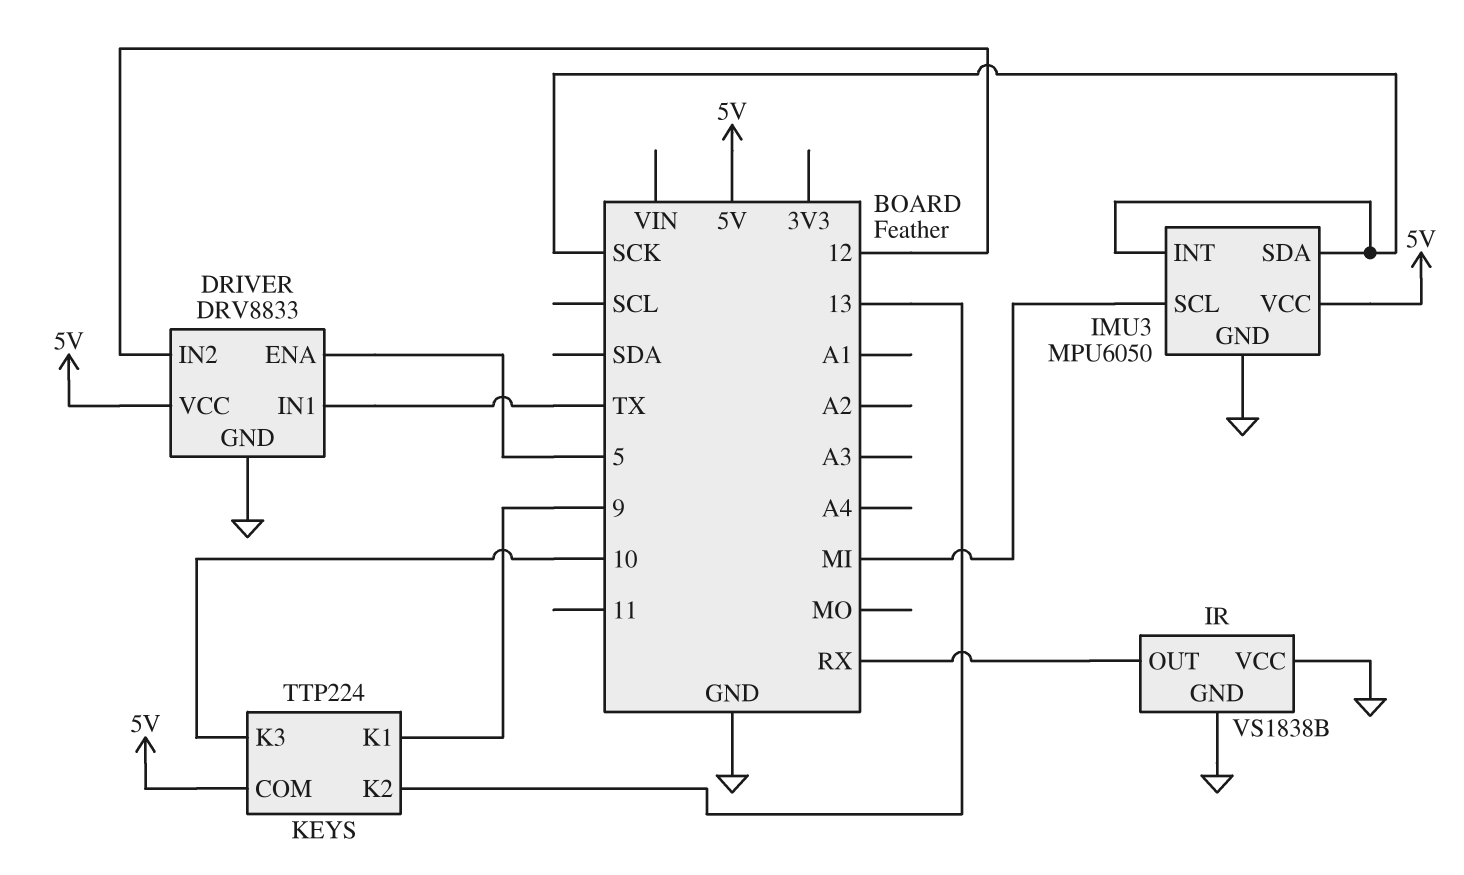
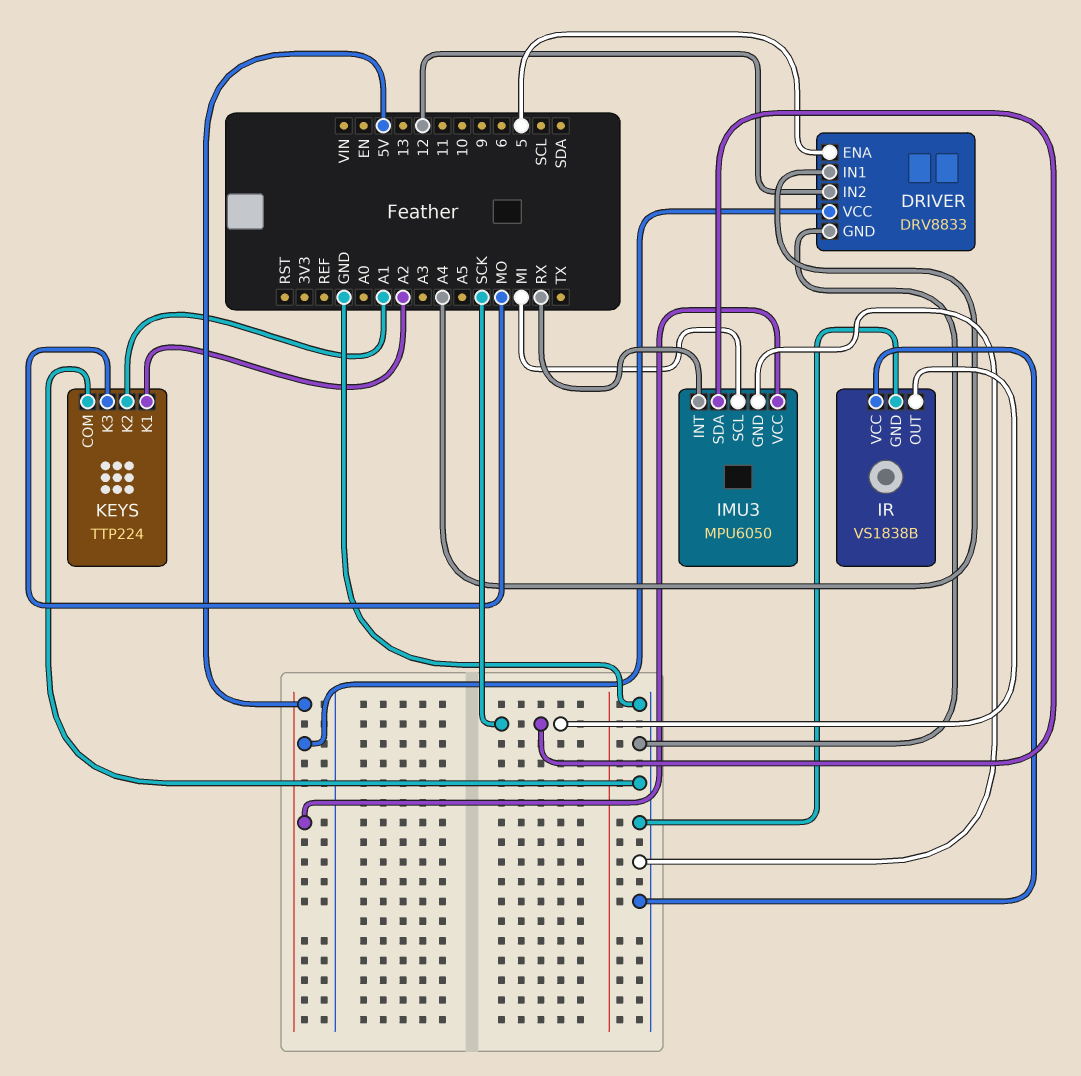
DRIVER pin IN1: TX -> A4
IMU3 pin INT: SCK -> RX
IR pin OUT: RX -> SCK
KEYS pin COM: 5V -> GND
KEYS pin K1: 9 -> A2
KEYS pin K2: 13 -> A1
KEYS pin K3: 10 -> MO

